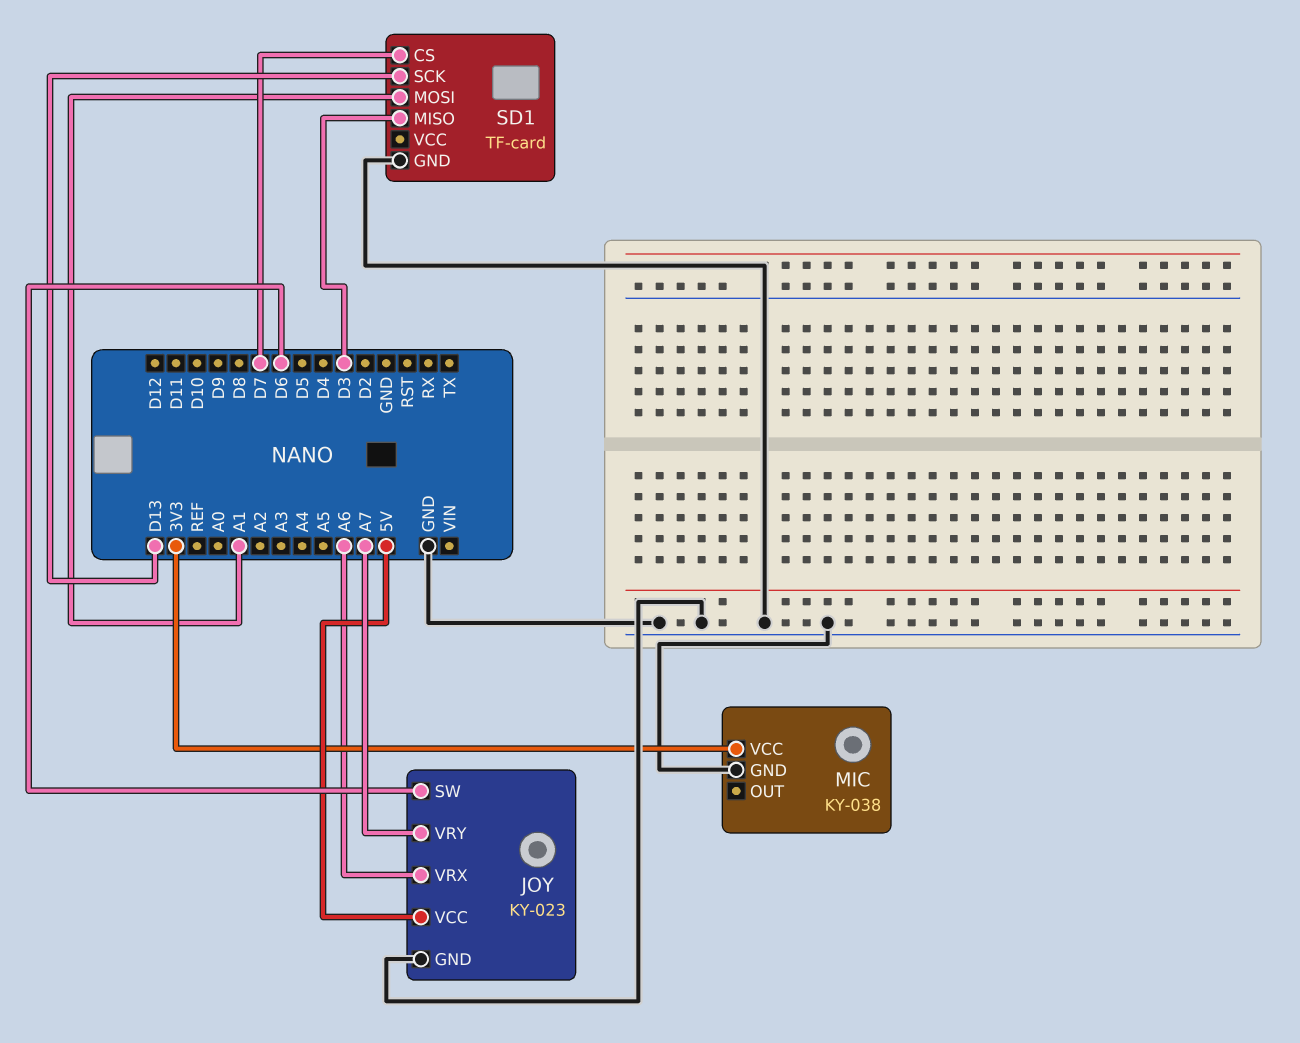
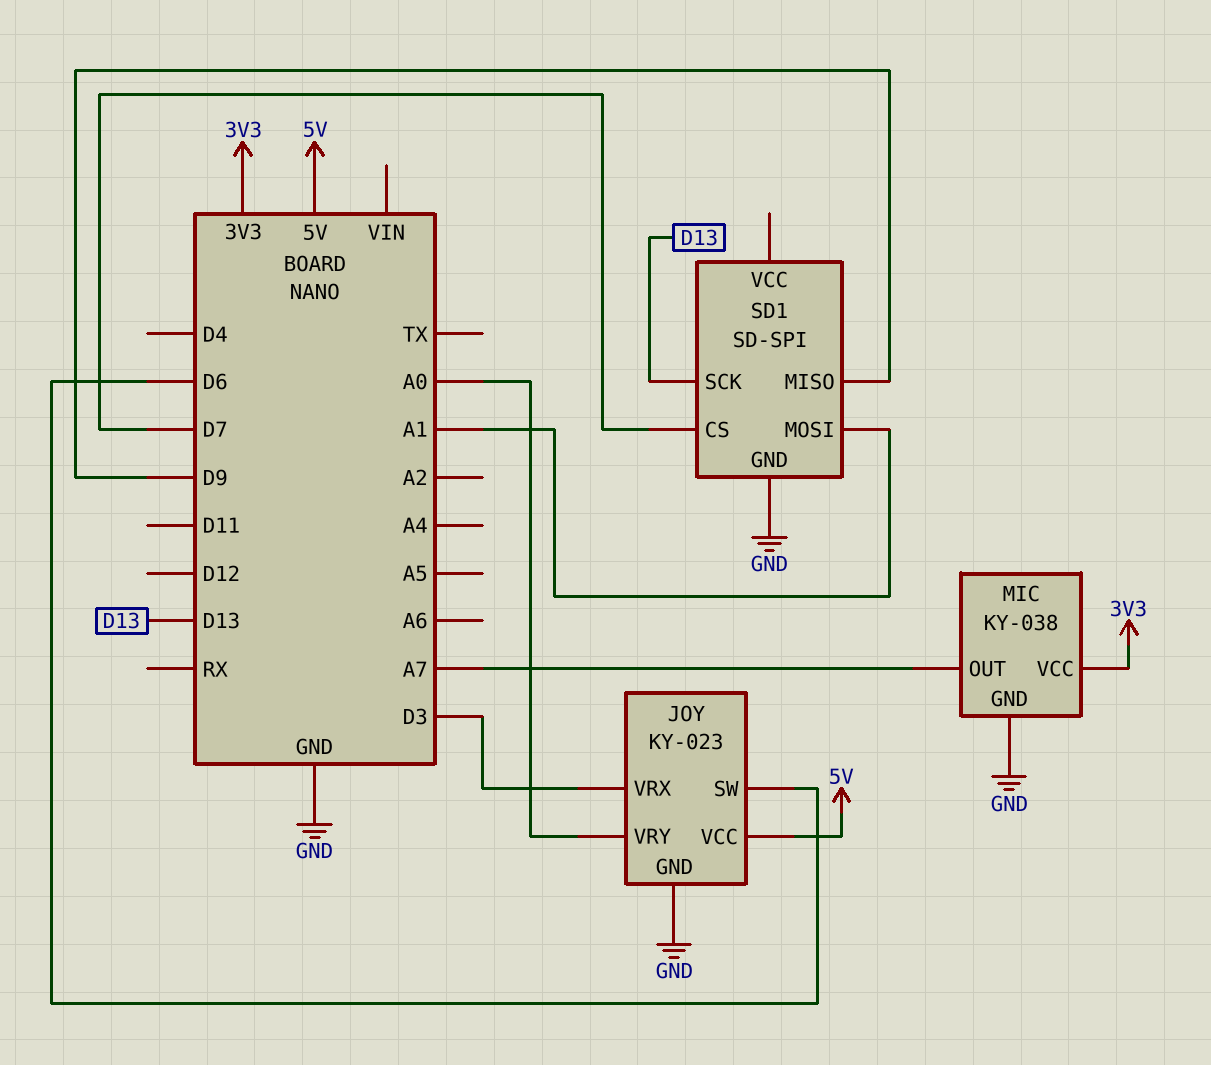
JOY pin VRX: A6 -> D3
JOY pin VRY: A7 -> A0
MIC pin OUT: none -> A7
SD1: TF-card -> SD-SPI
SD1 pin MISO: D3 -> D9

